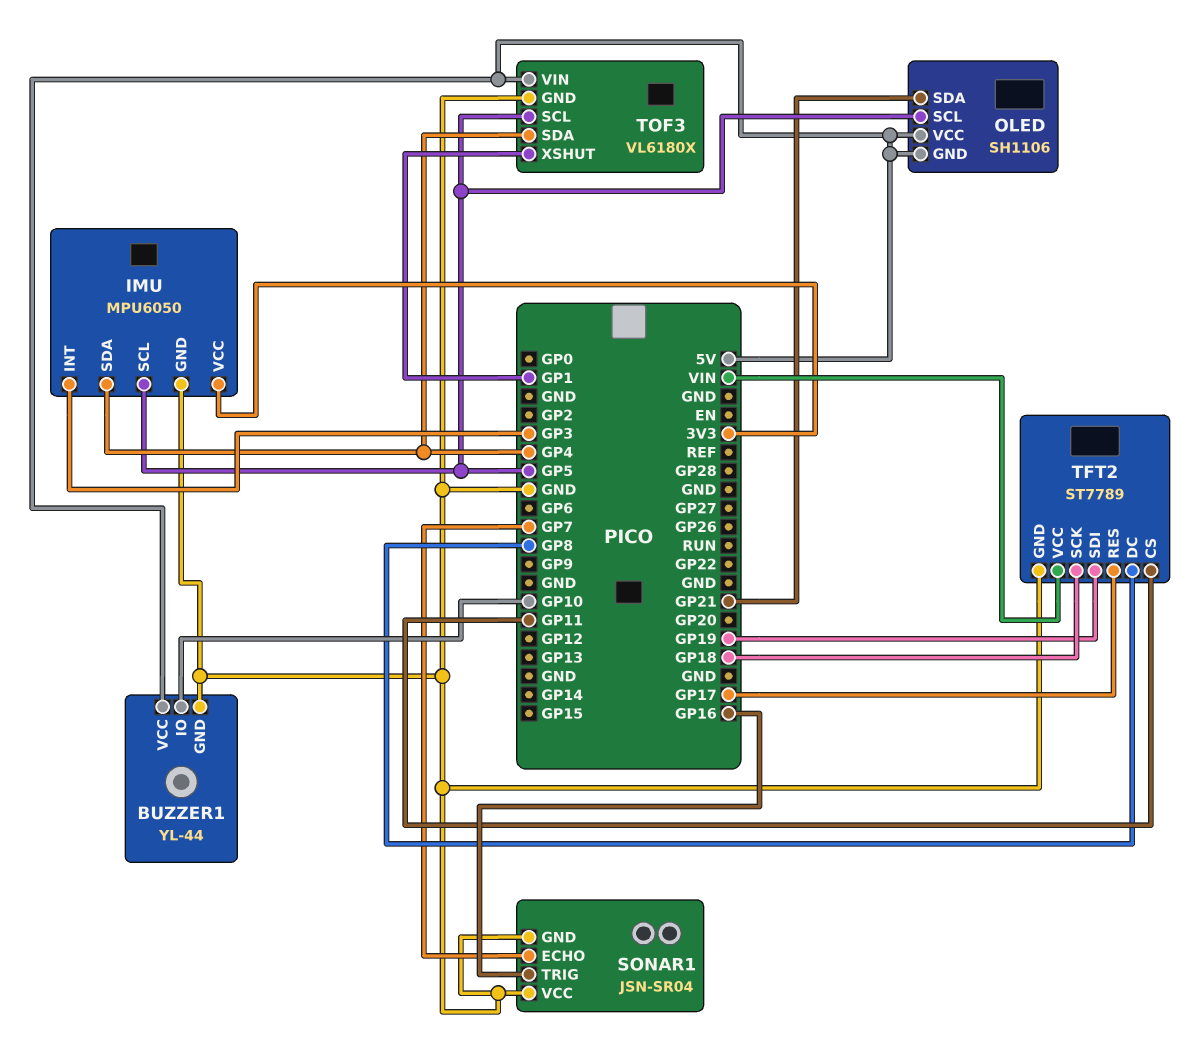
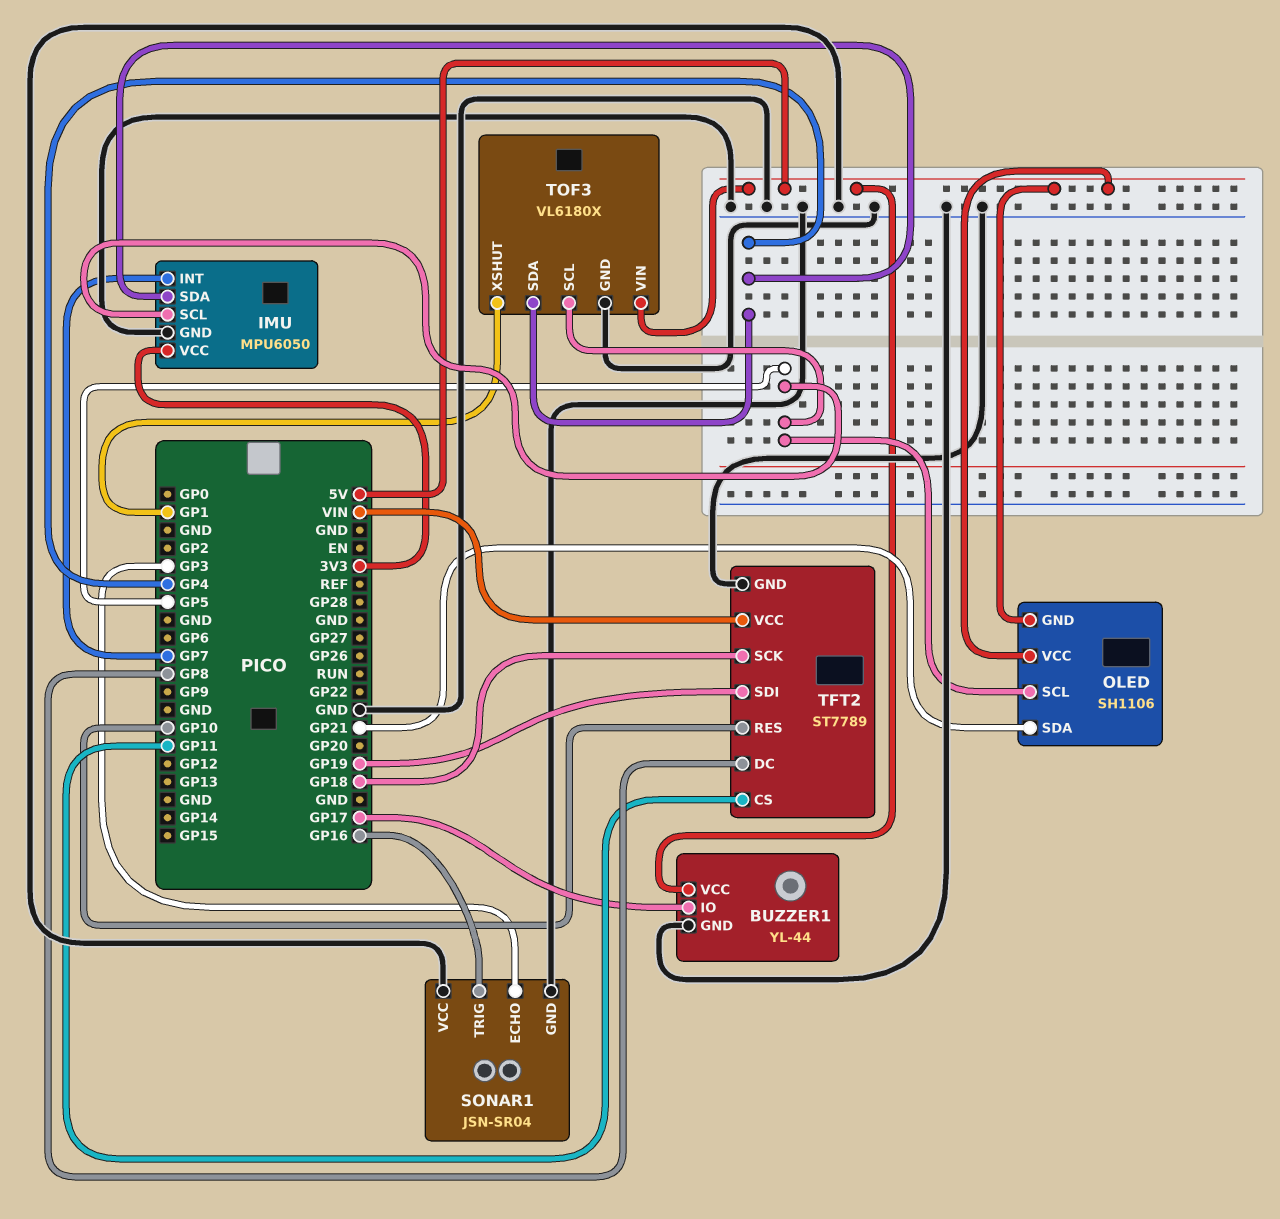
BUZZER1 pin IO: GP10 -> GP17
IMU pin INT: GP3 -> GP7
SONAR1 pin ECHO: GP7 -> GP3
TFT2 pin RES: GP17 -> GP10

